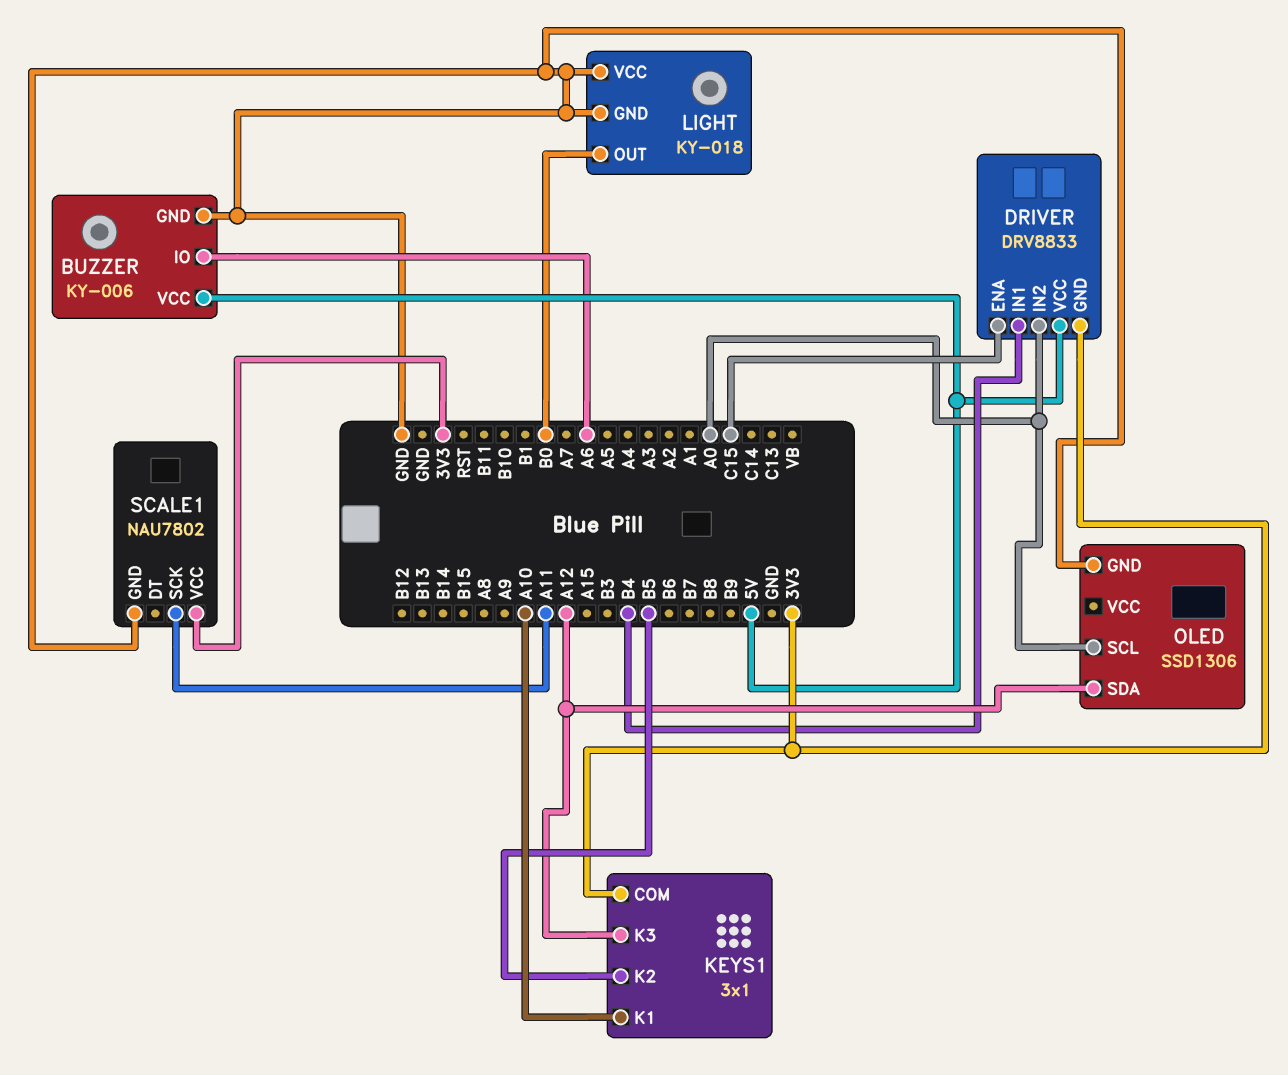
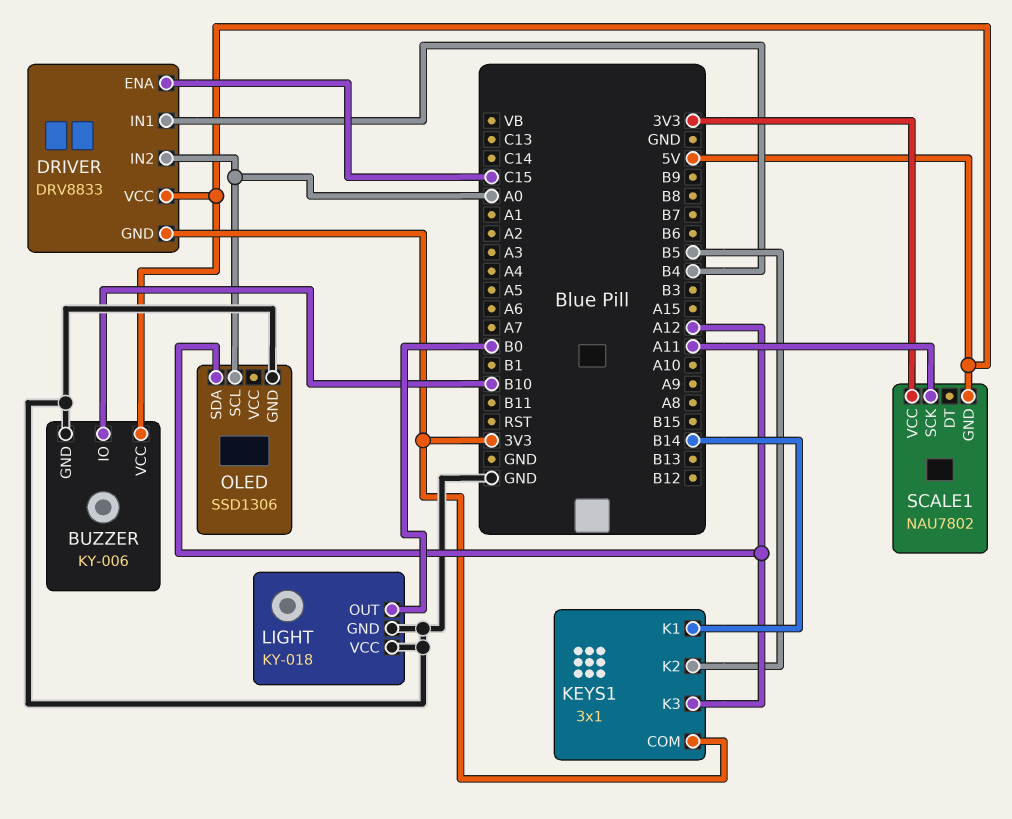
BUZZER pin IO: A6 -> B10
KEYS1 pin K1: A10 -> B14
SCALE1 pin GND: GND -> 5V

